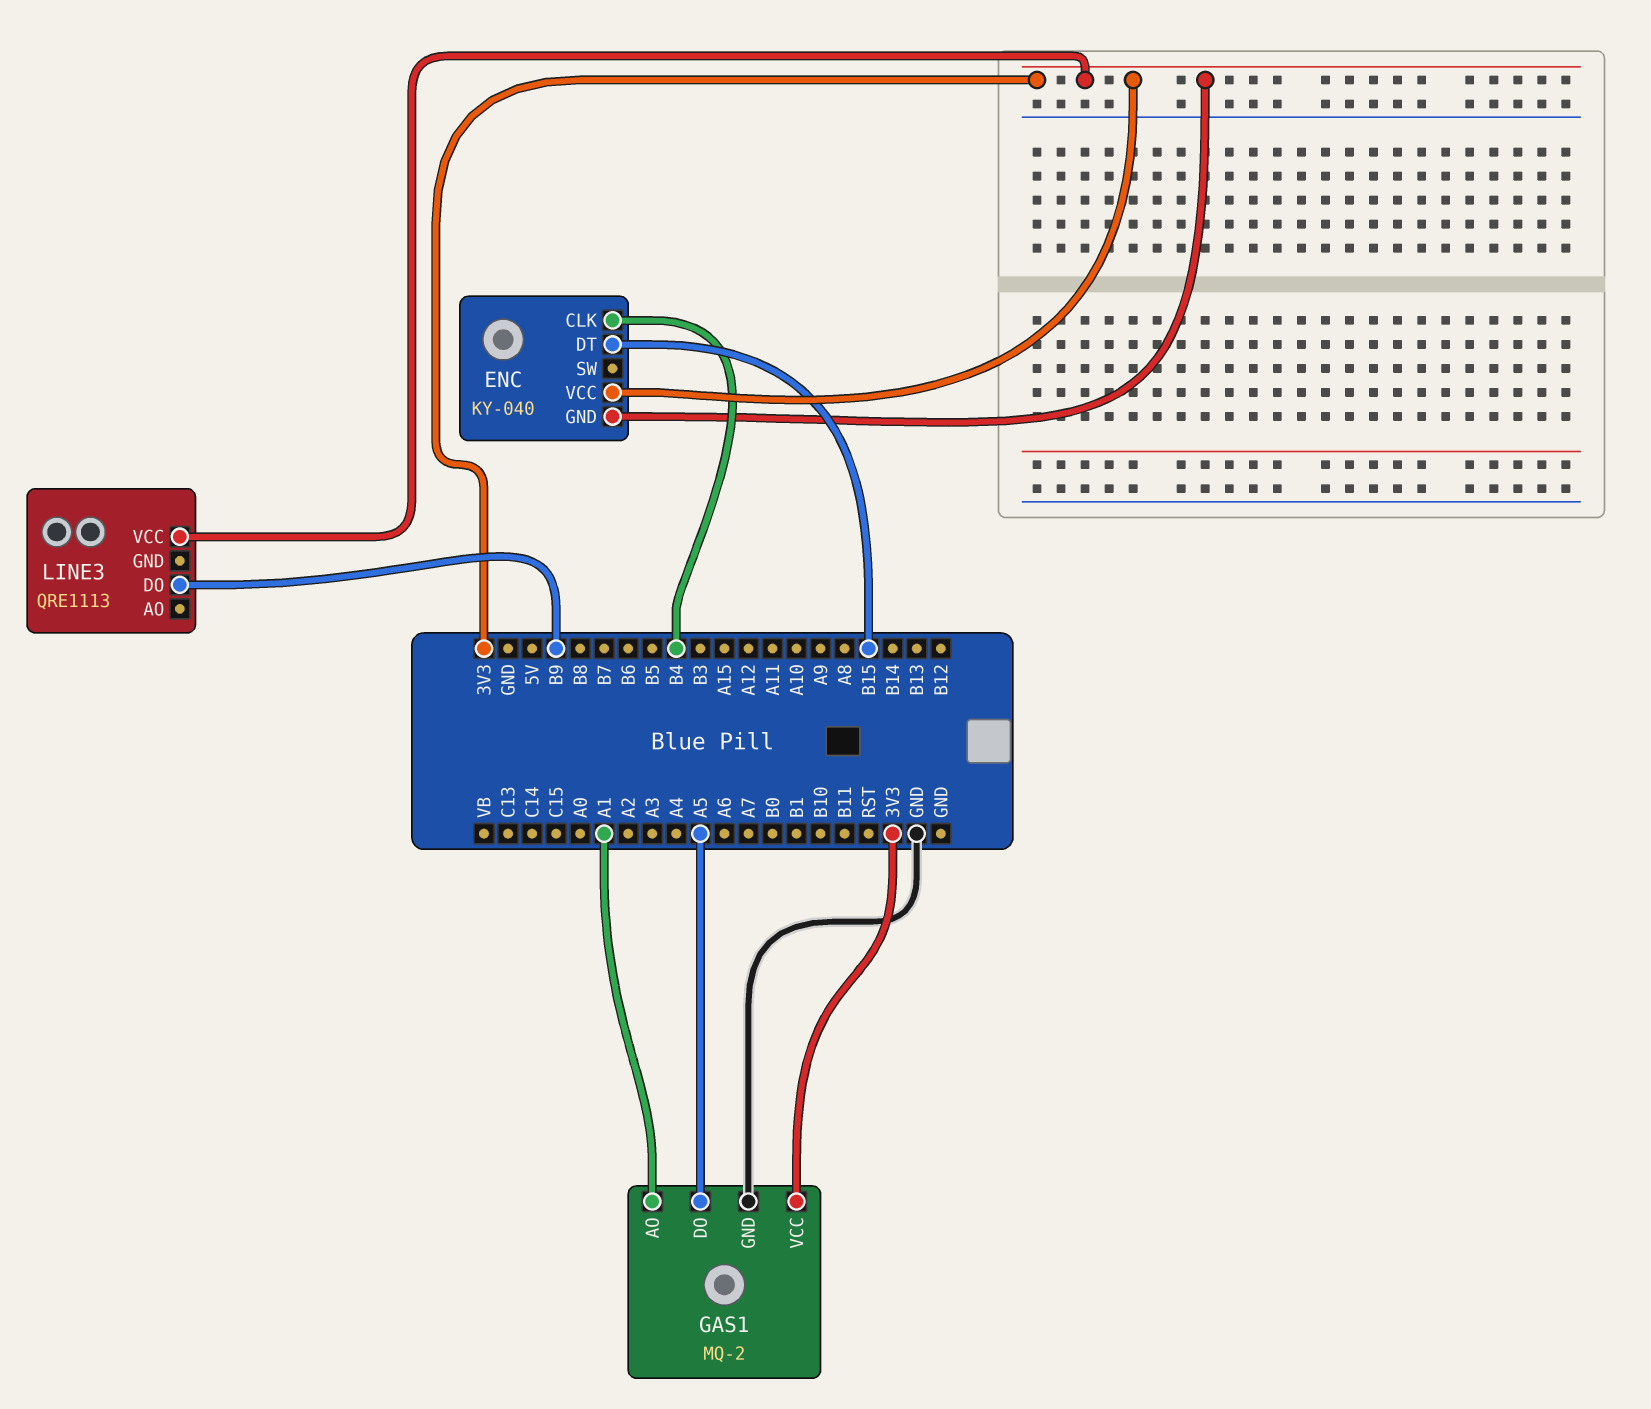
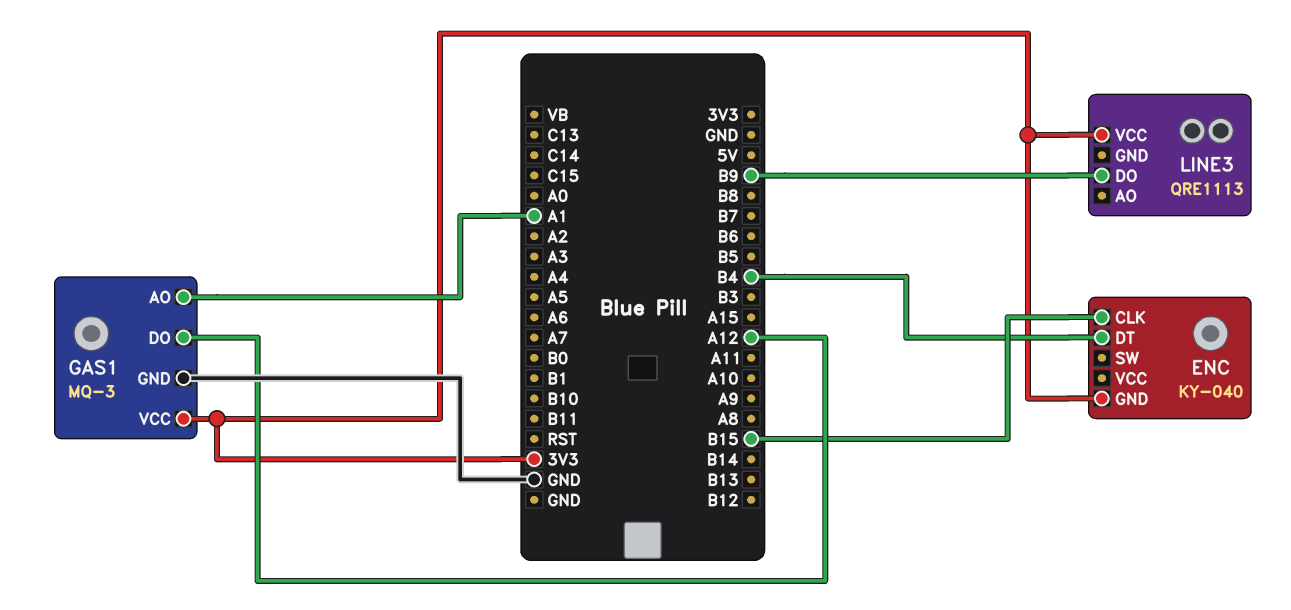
ENC pin CLK: B4 -> B15
ENC pin DT: B15 -> B4
ENC pin VCC: 3V3 -> none
GAS1: MQ-2 -> MQ-3
GAS1 pin DO: A5 -> A12

